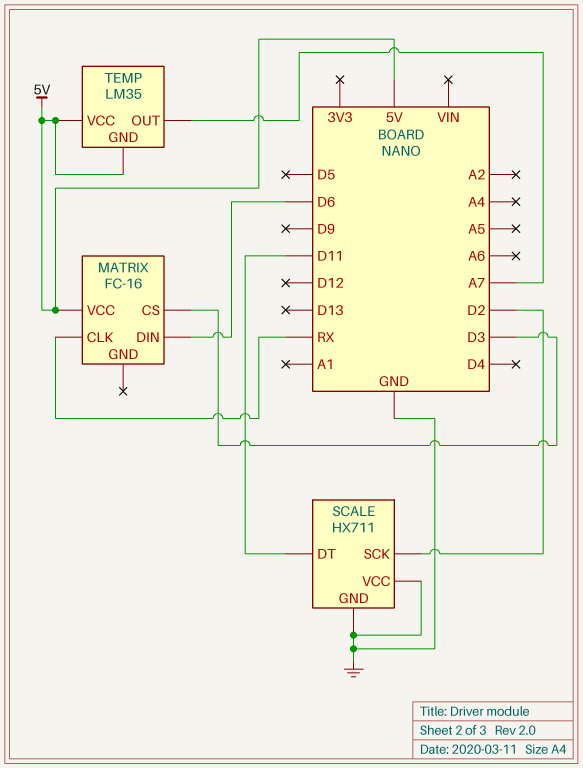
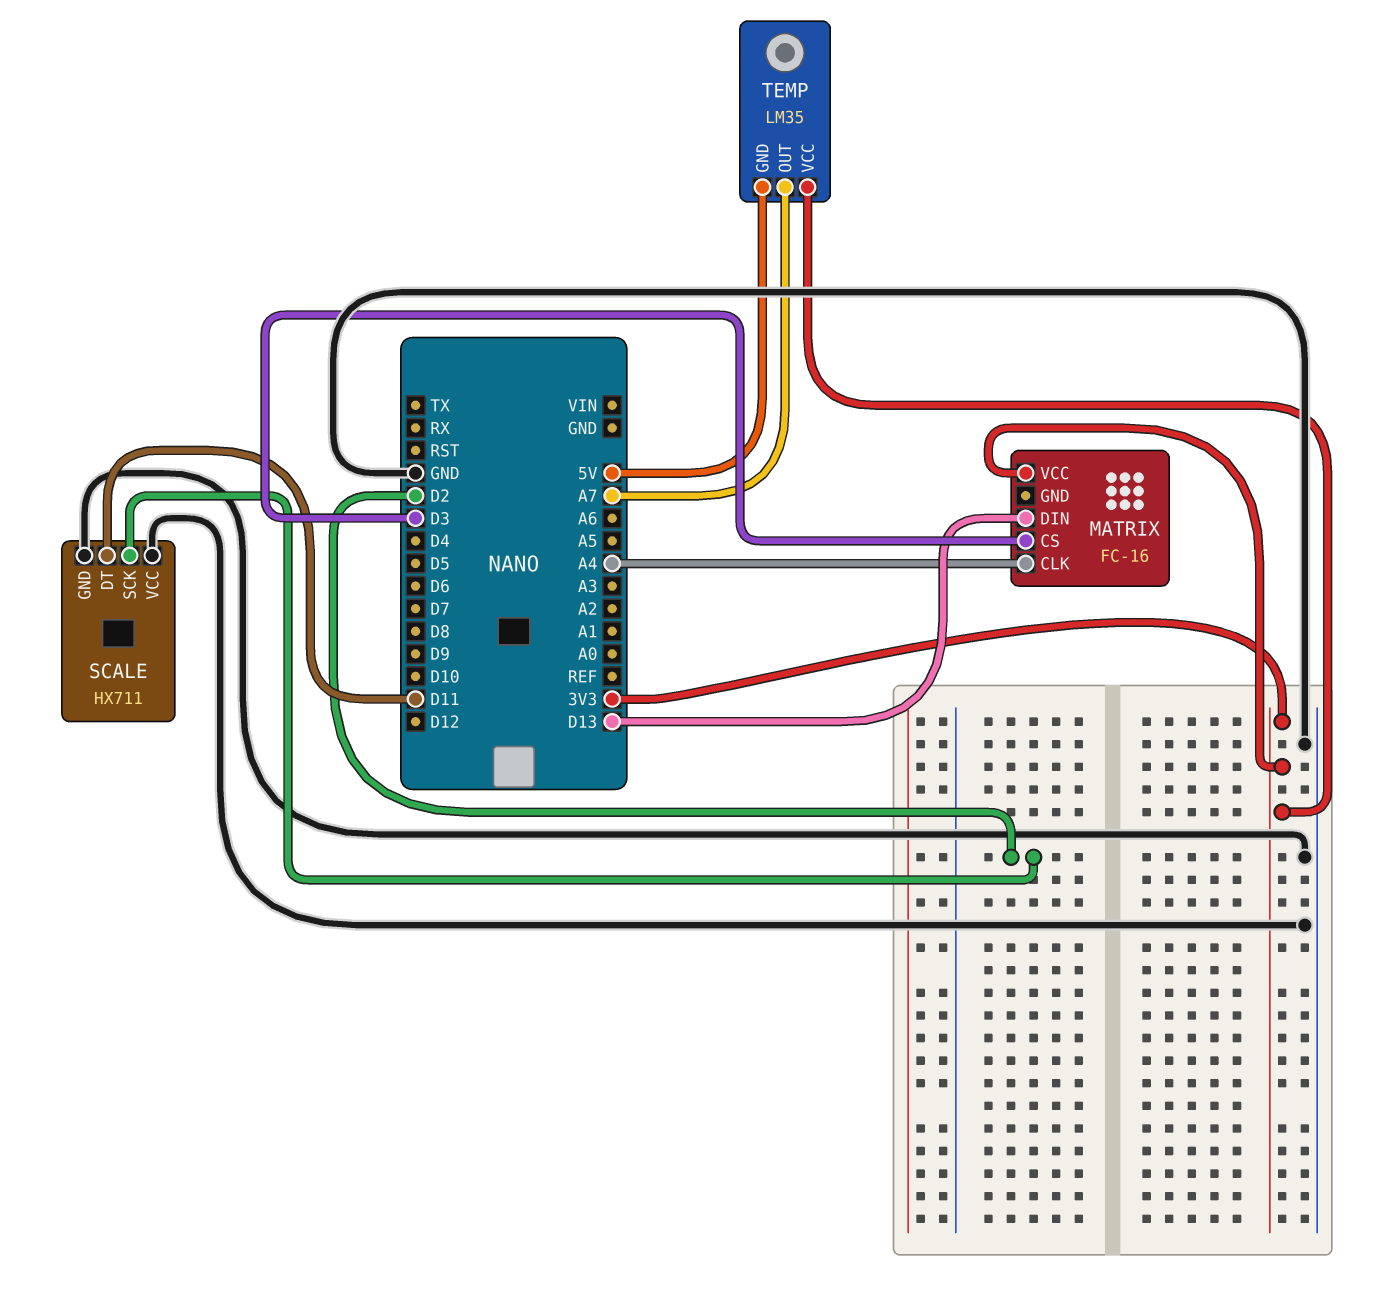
MATRIX pin CLK: RX -> A4
MATRIX pin DIN: D6 -> D13
MATRIX pin VCC: 5V -> 3V3
TEMP pin VCC: 5V -> 3V3

